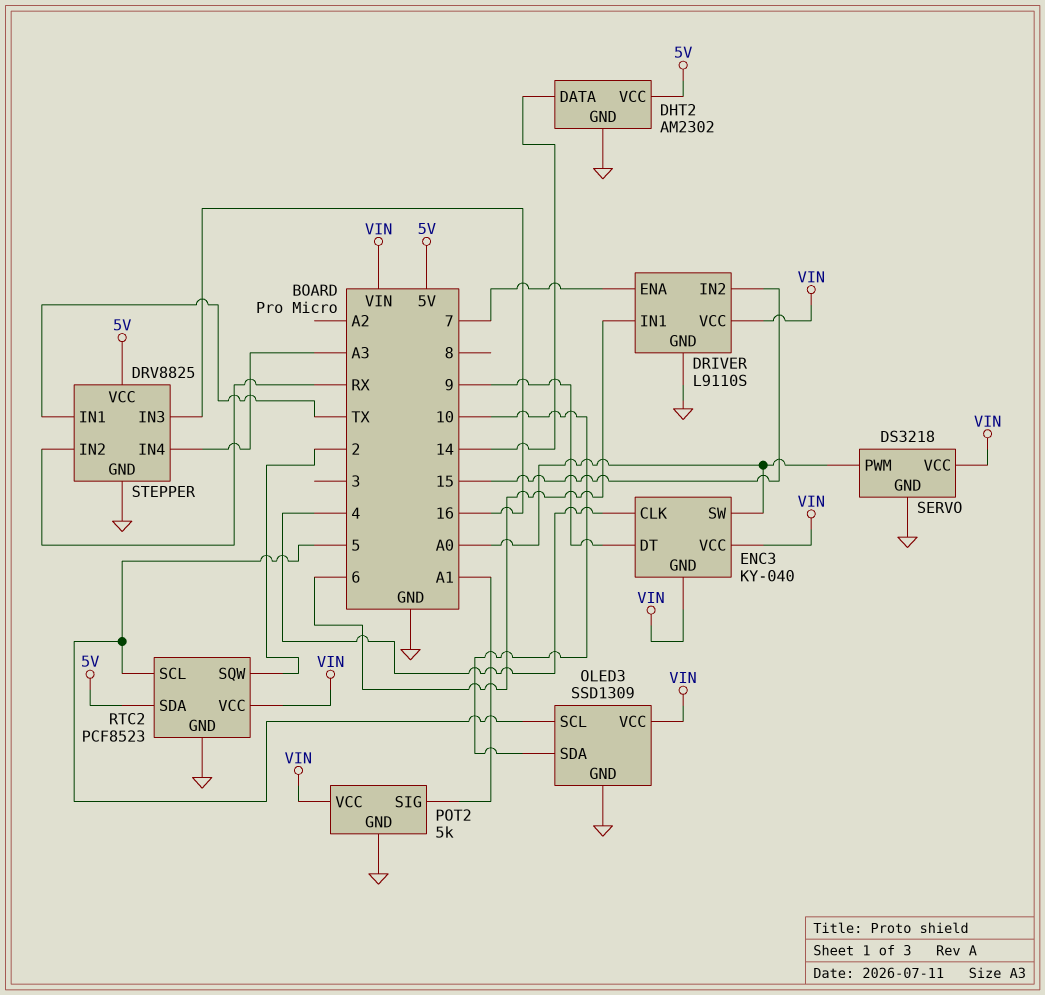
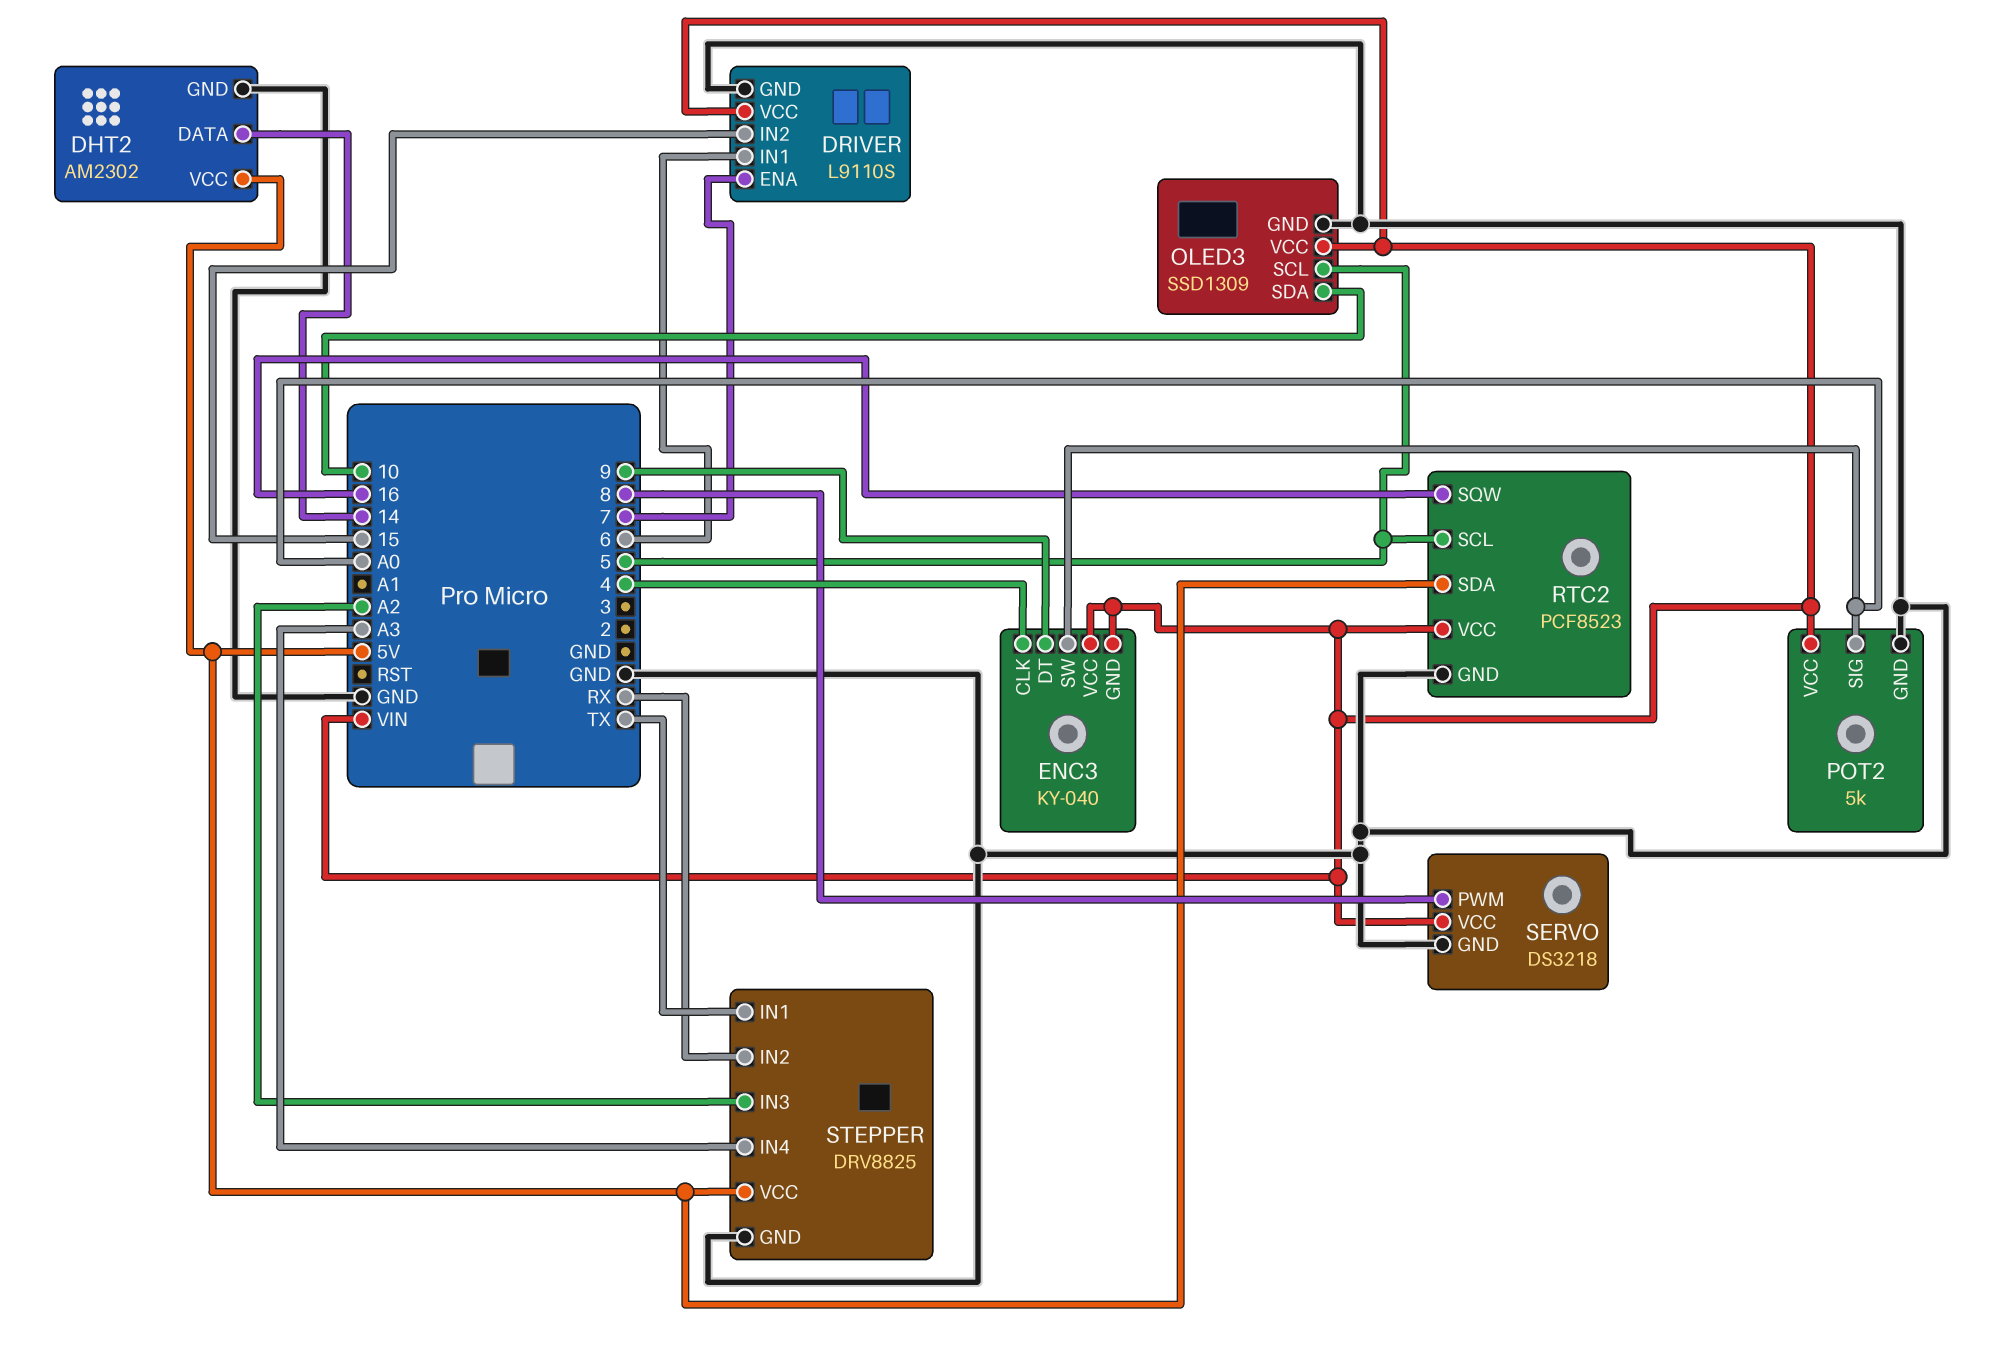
POT2 pin SIG: A1 -> A0
RTC2 pin SQW: 2 -> 16
SERVO pin PWM: A0 -> 8
STEPPER pin IN3: 16 -> A2

